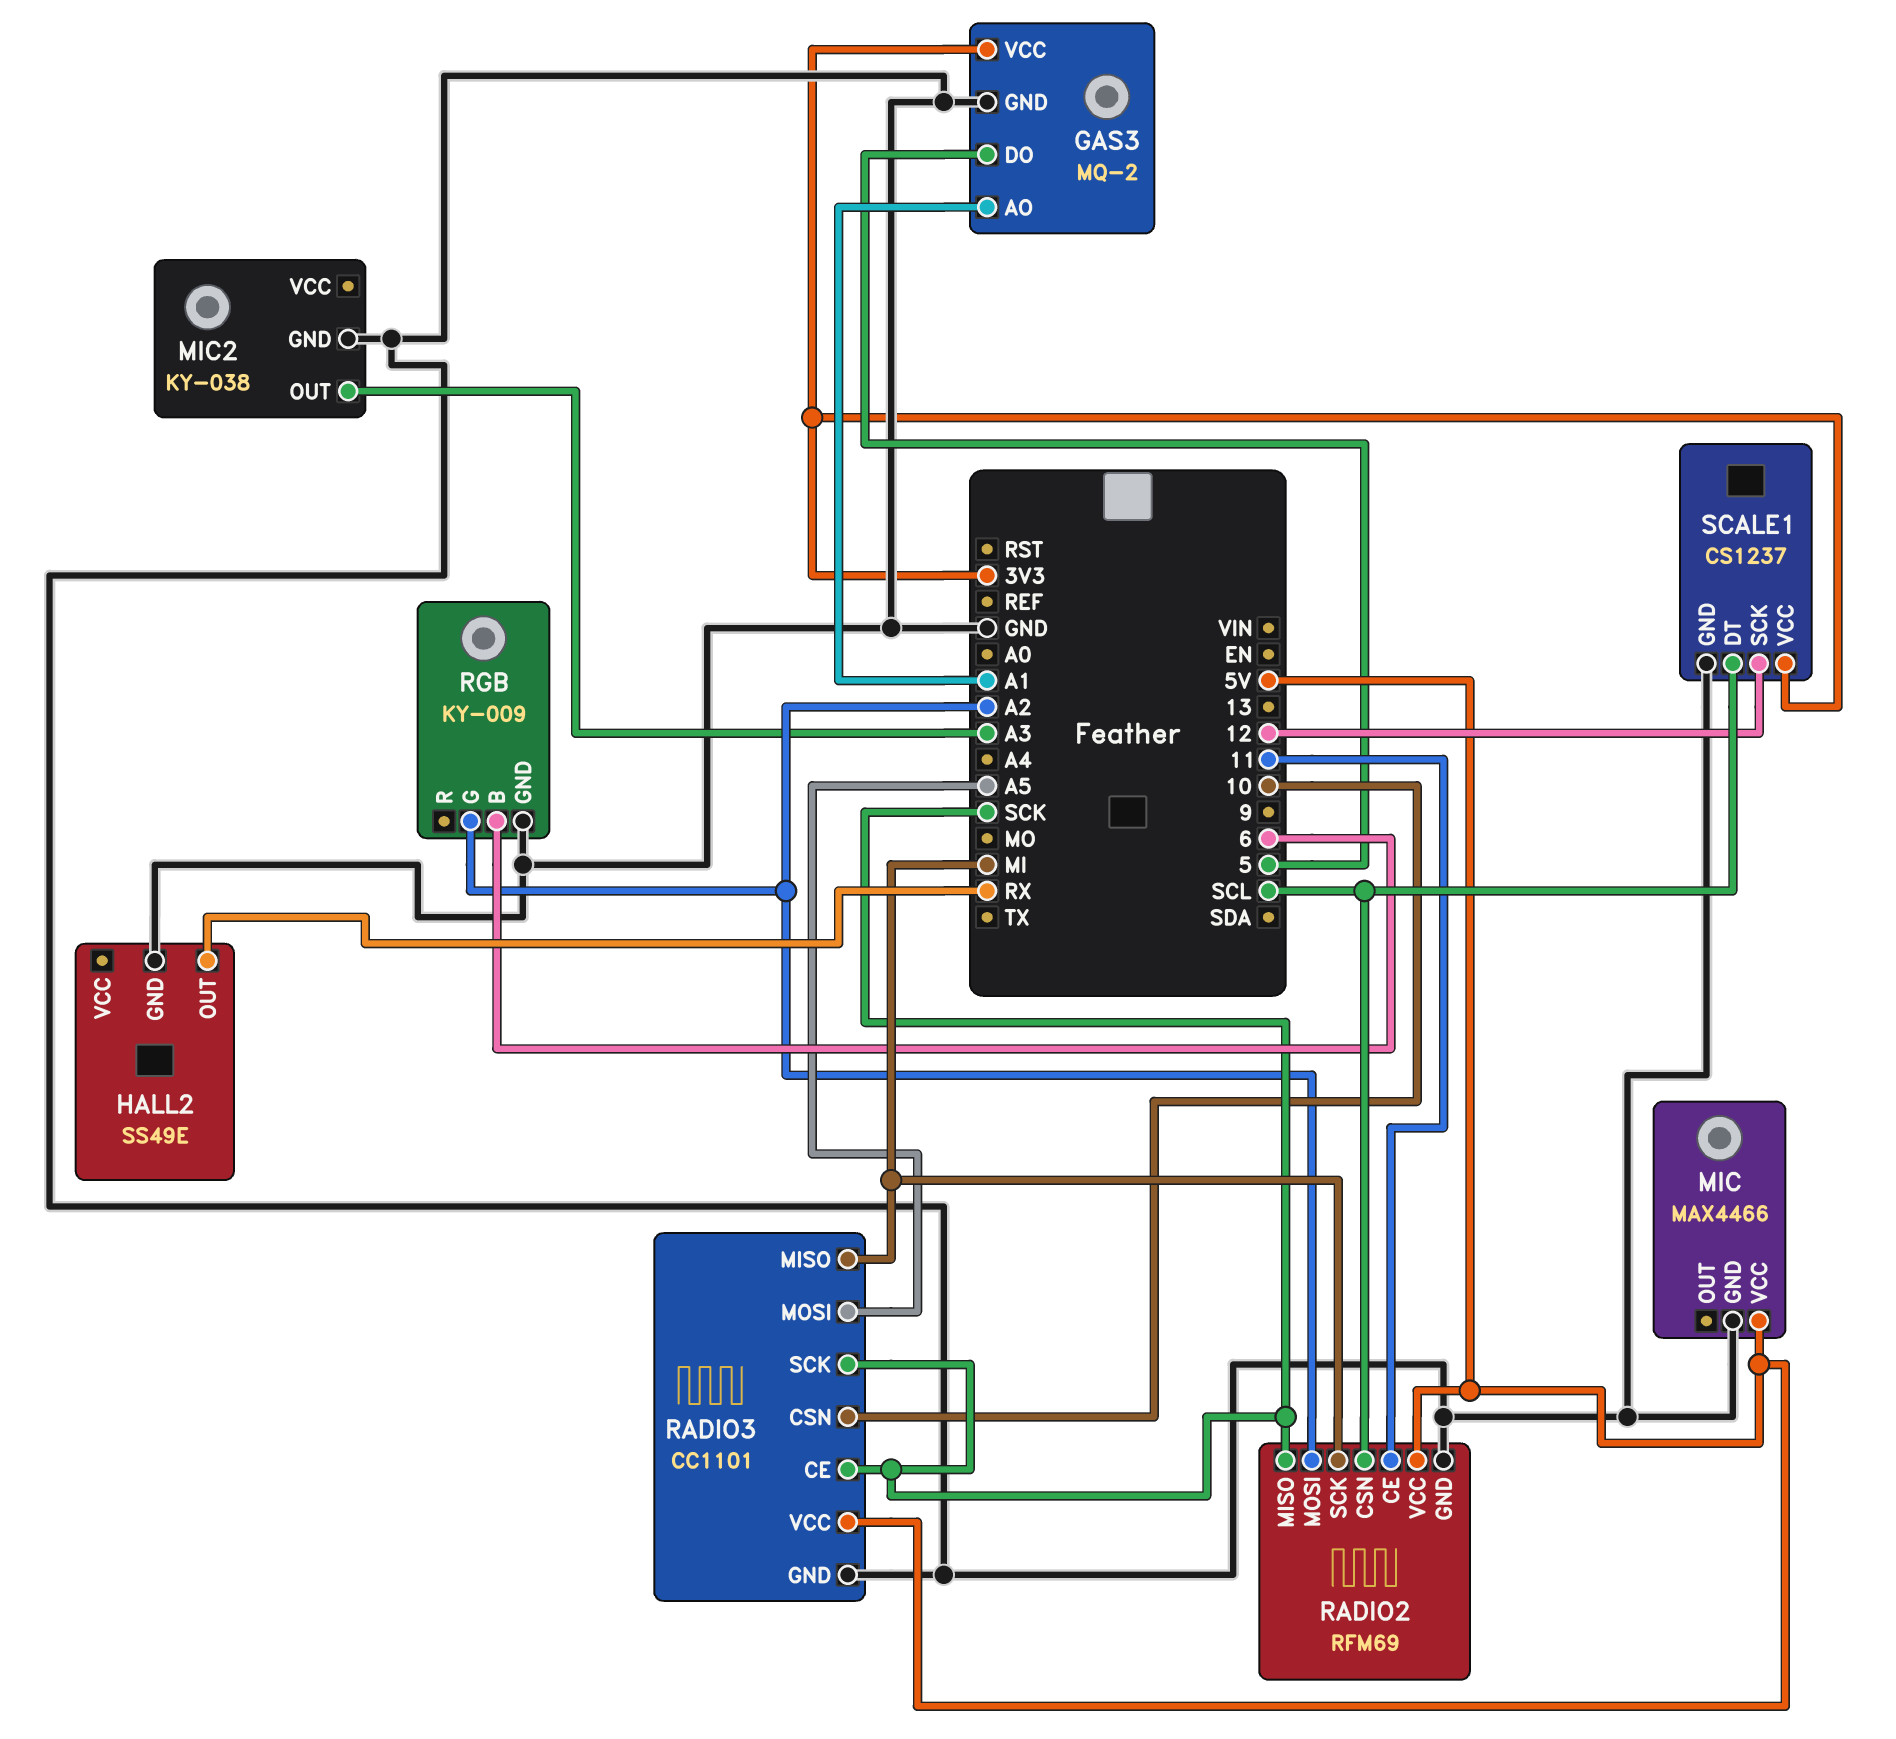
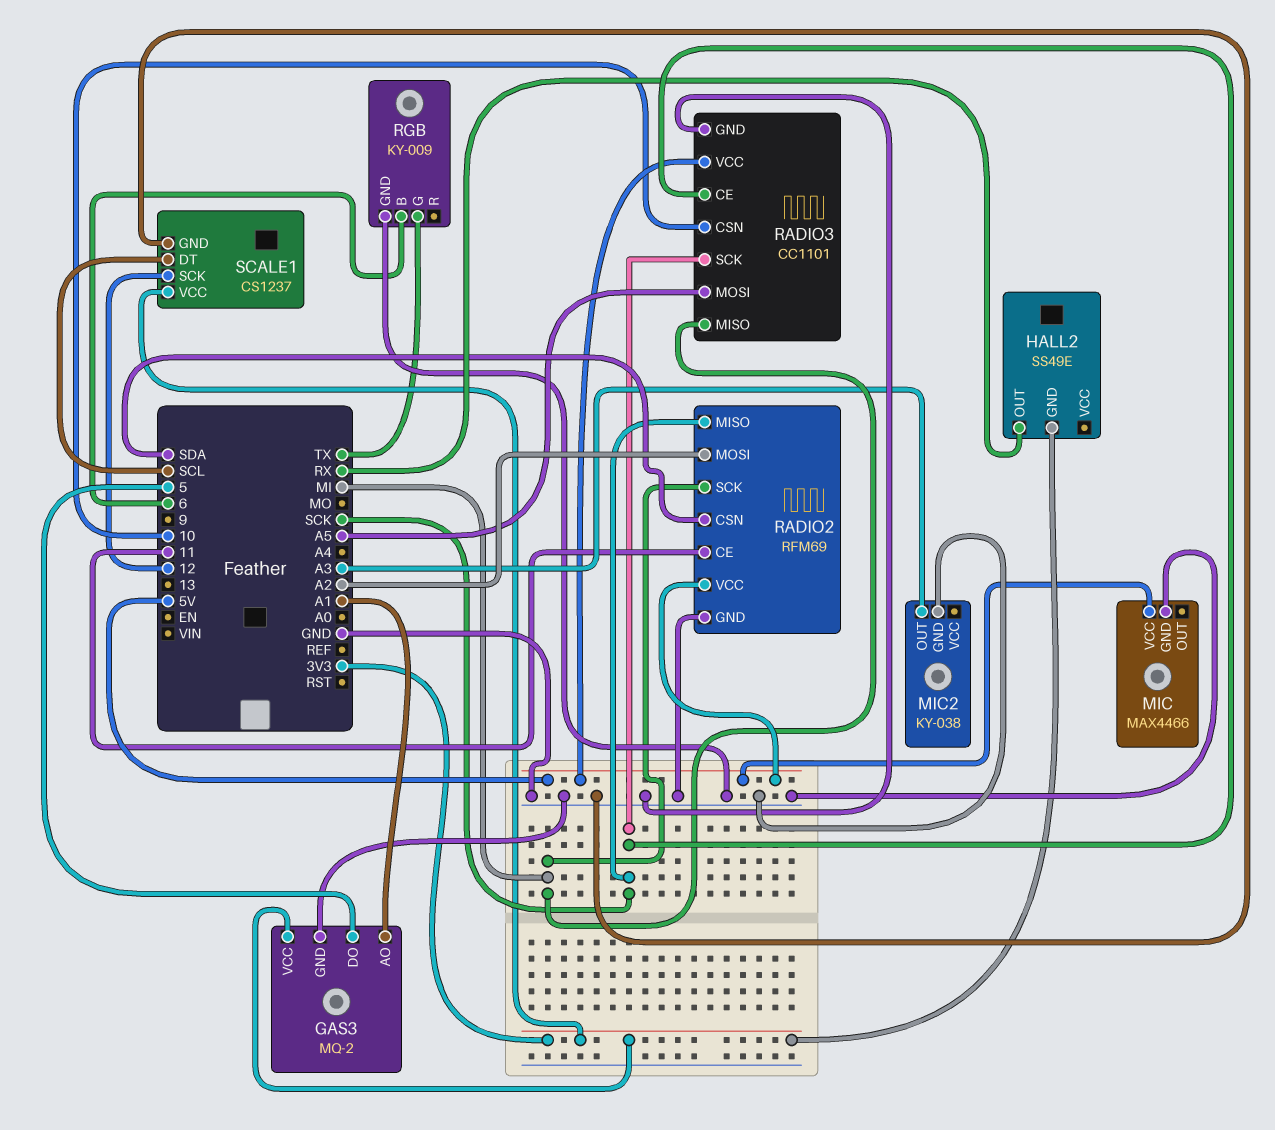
HALL2 pin GND: GND -> 3V3
RADIO2 pin CSN: SCL -> SDA
RGB pin G: A2 -> TX

